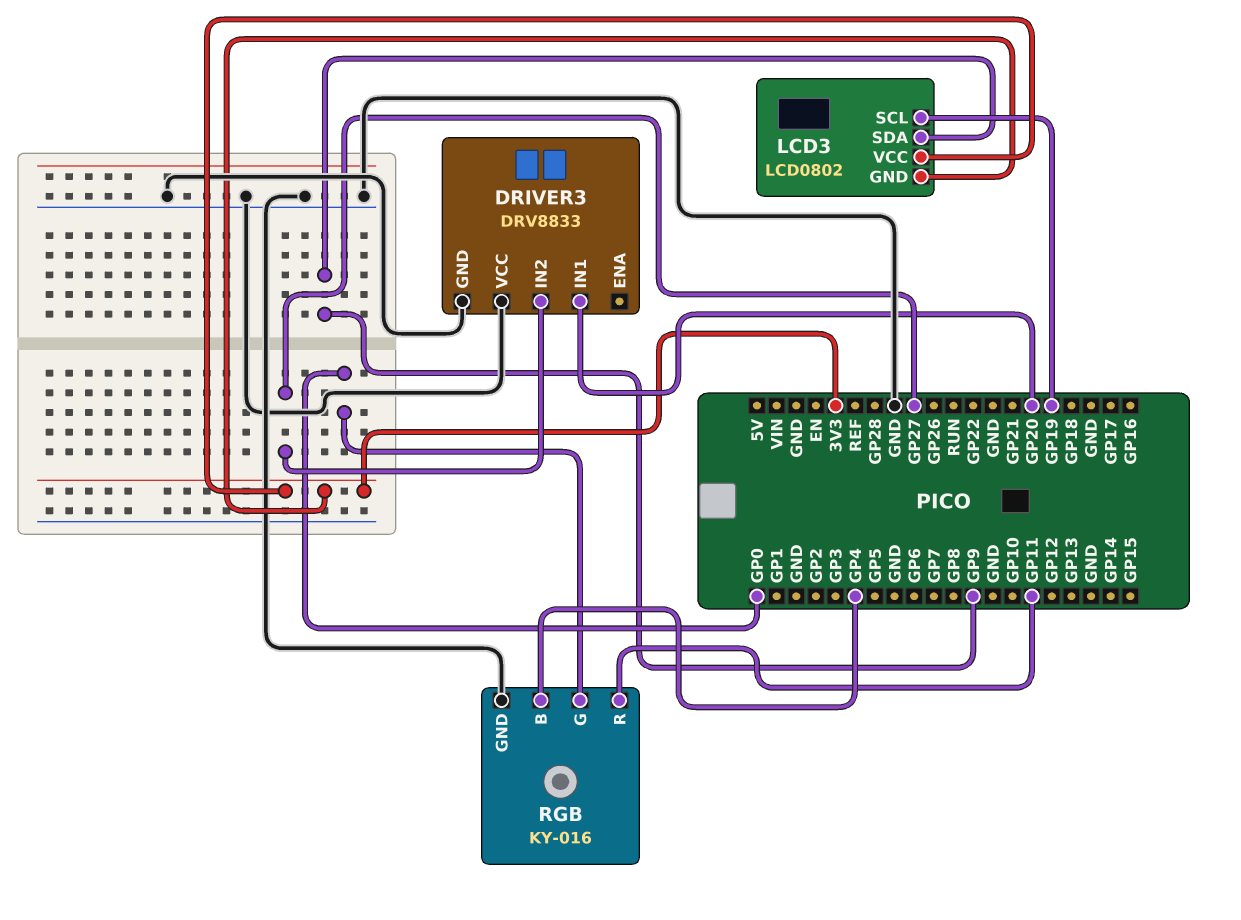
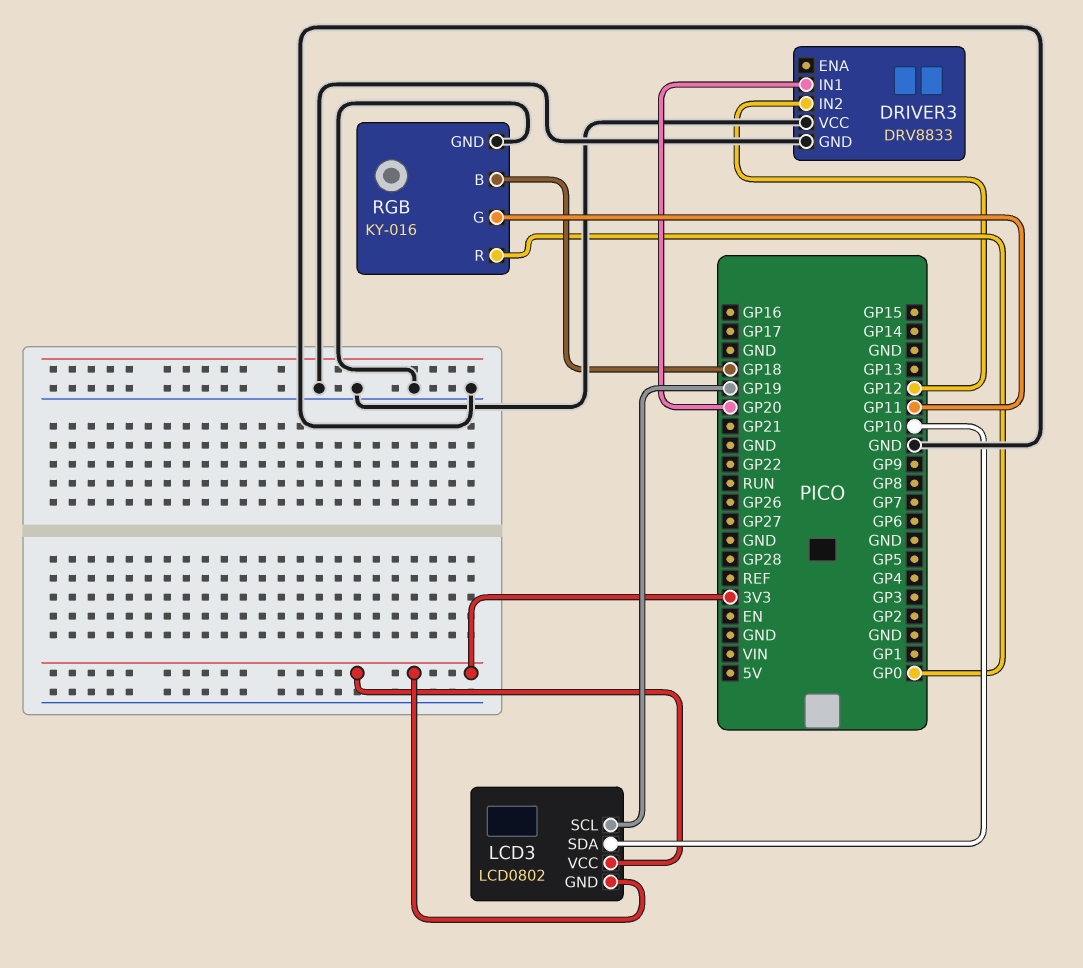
DRIVER3 pin IN2: GP27 -> GP12
LCD3 pin SDA: GP9 -> GP10
RGB pin B: GP4 -> GP18
RGB pin G: GP0 -> GP11
RGB pin R: GP11 -> GP0

